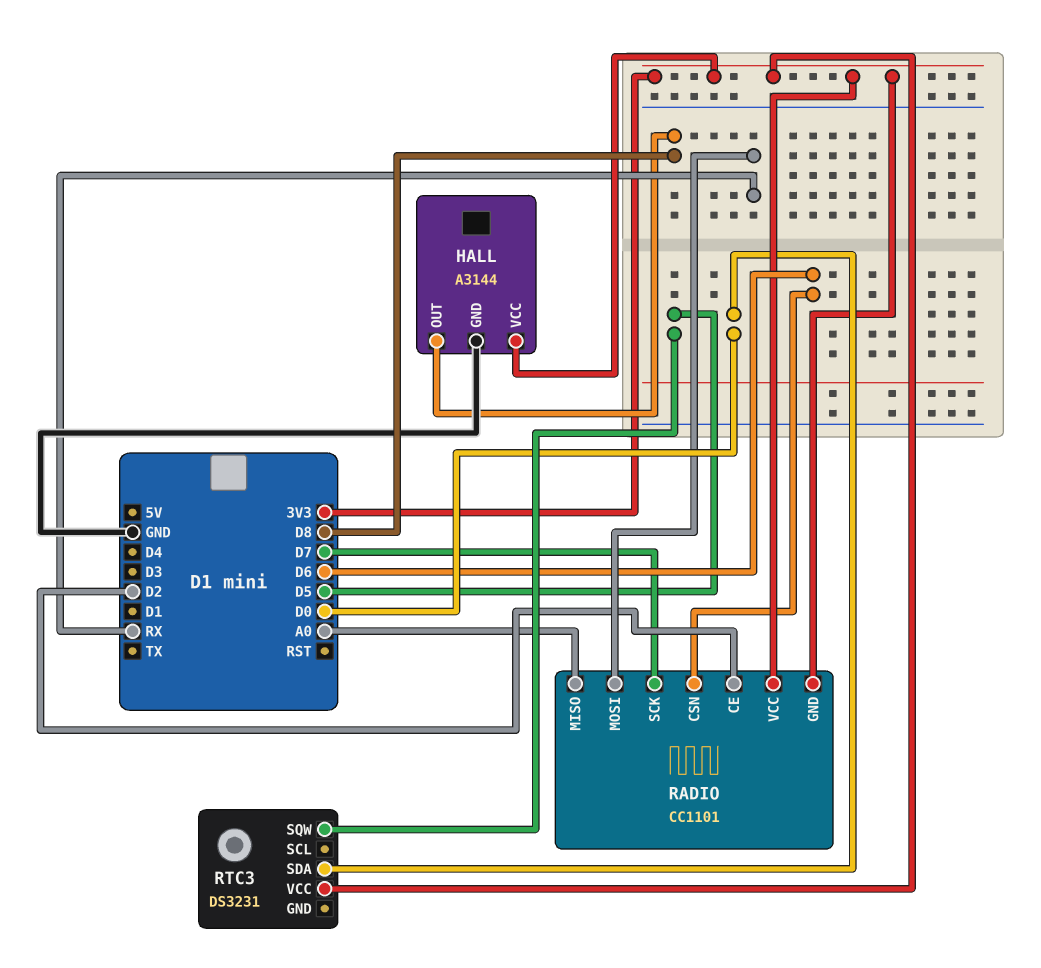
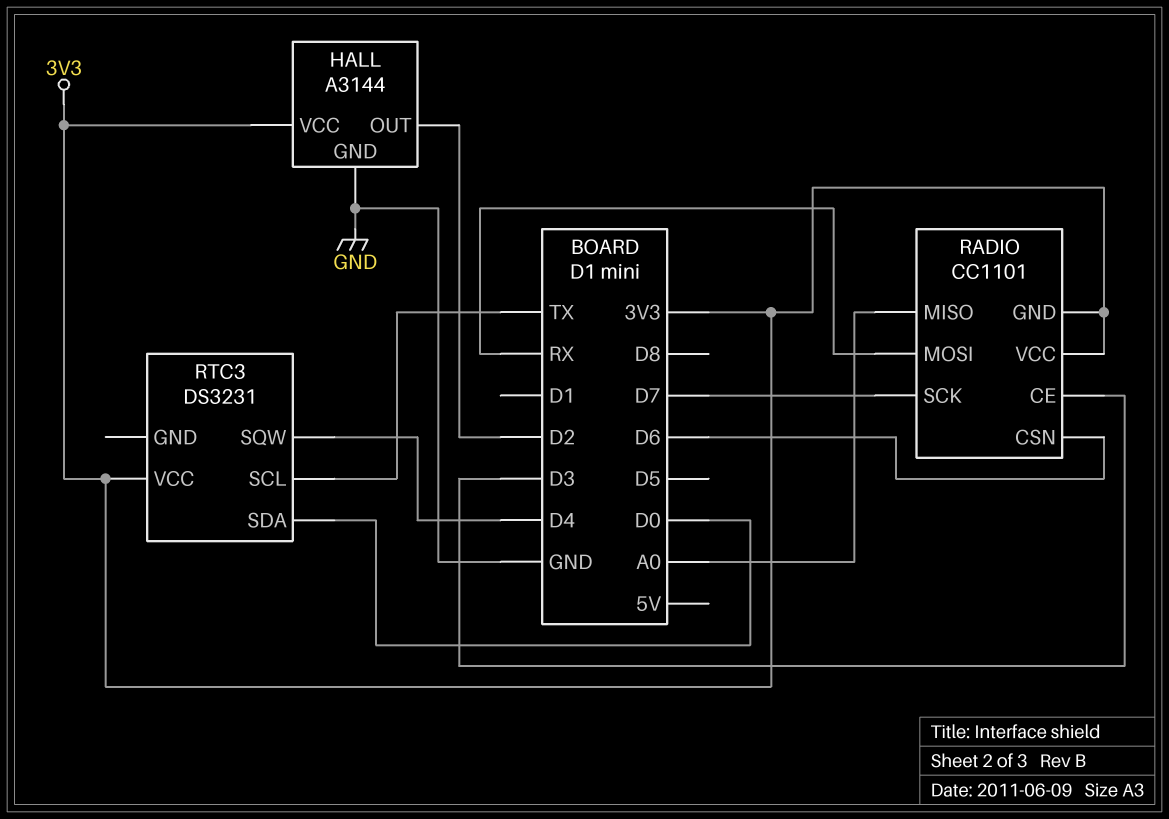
HALL pin OUT: D8 -> D2
RADIO pin CE: D2 -> D3
RTC3 pin SCL: none -> TX
RTC3 pin SQW: D5 -> D4

